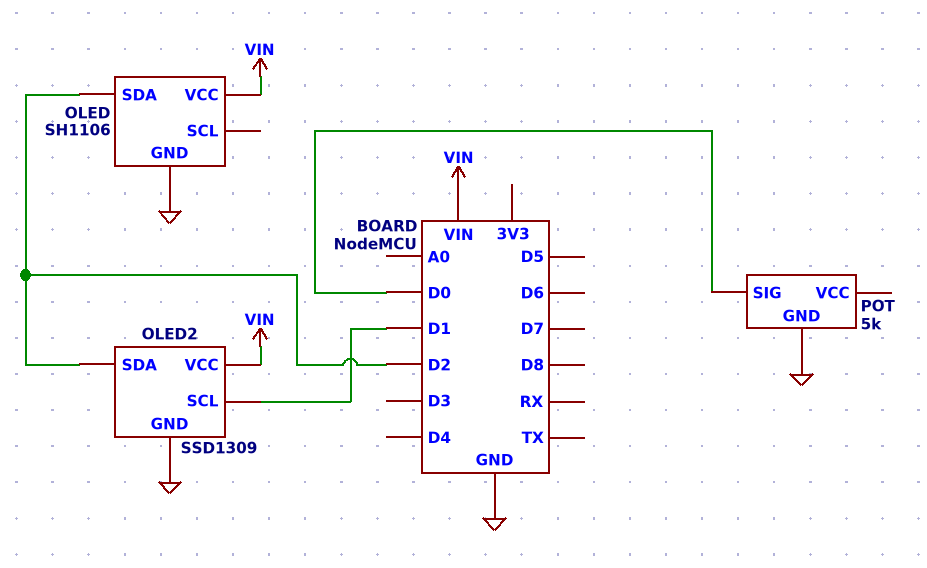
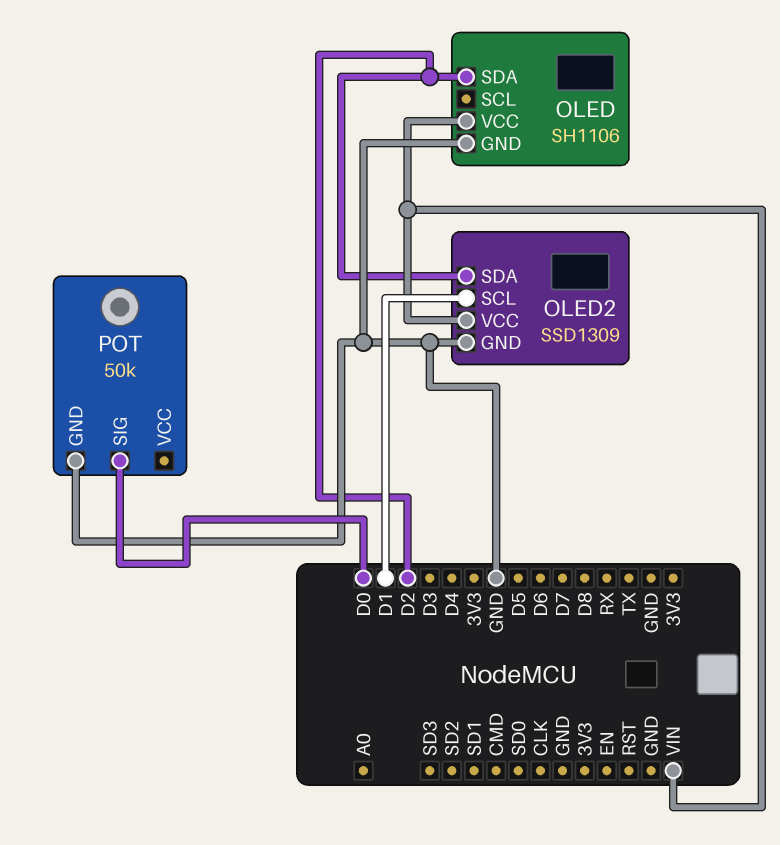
POT: 5k -> 50k

